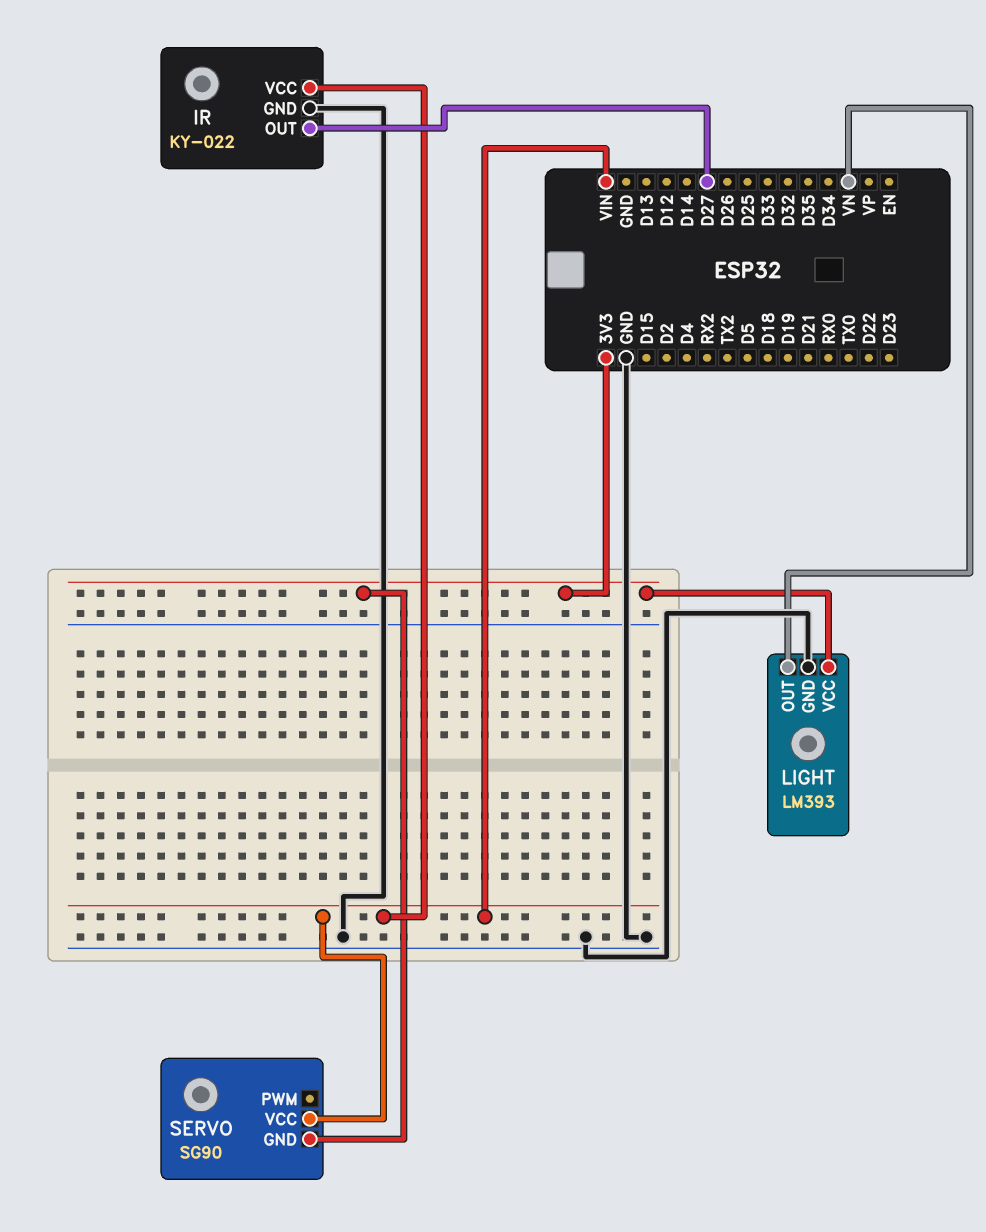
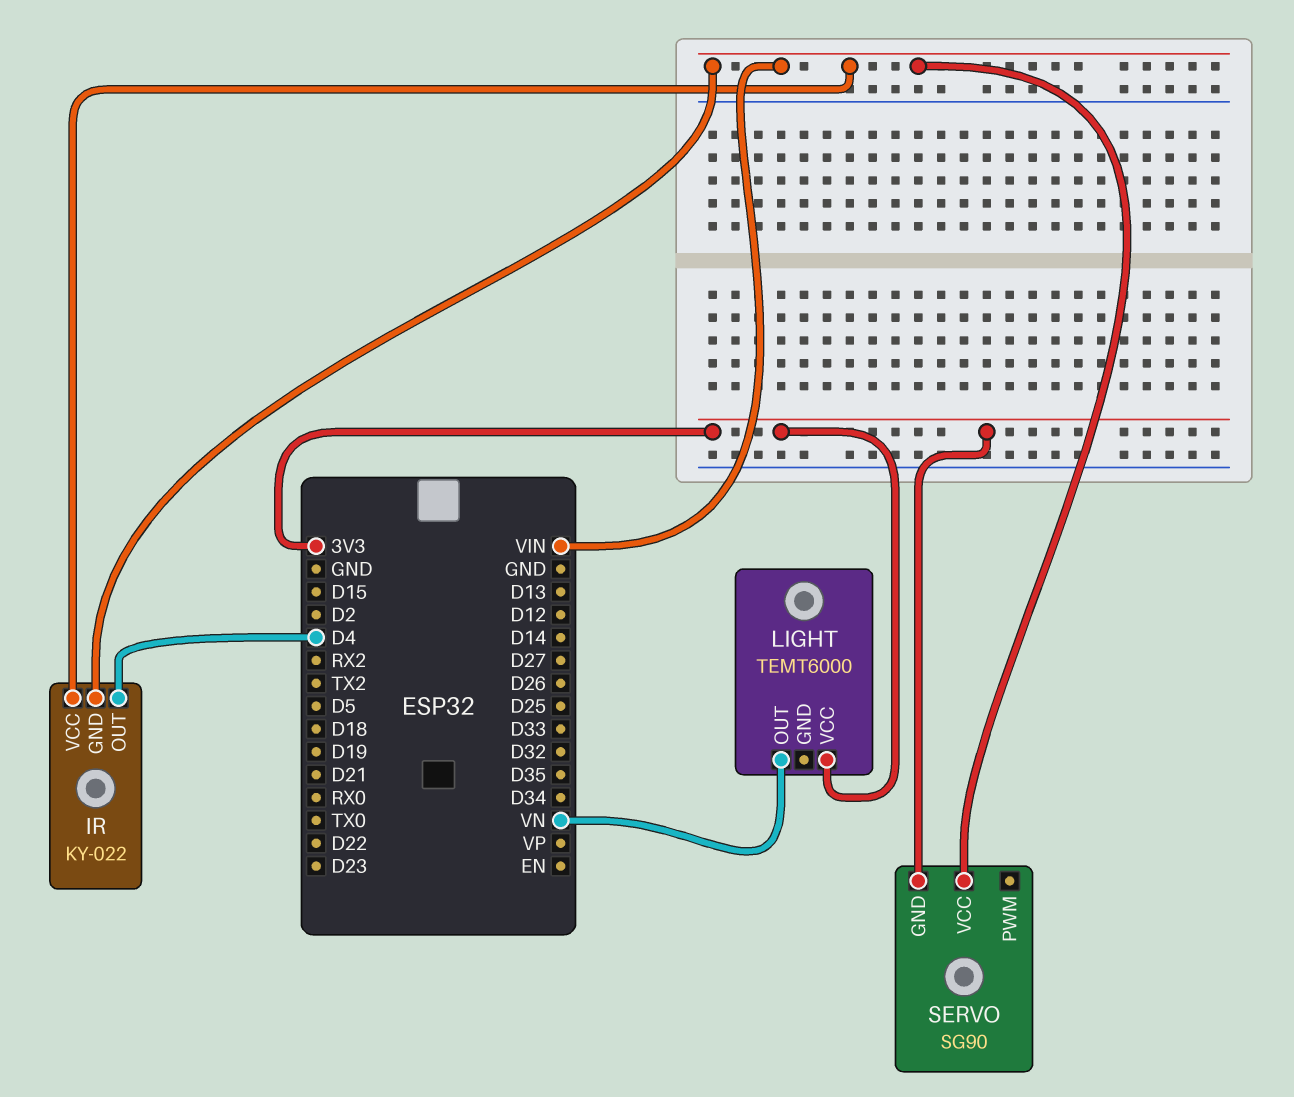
IR pin GND: GND -> VIN
IR pin OUT: D27 -> D4
LIGHT: LM393 -> TEMT6000
LIGHT pin GND: GND -> none

